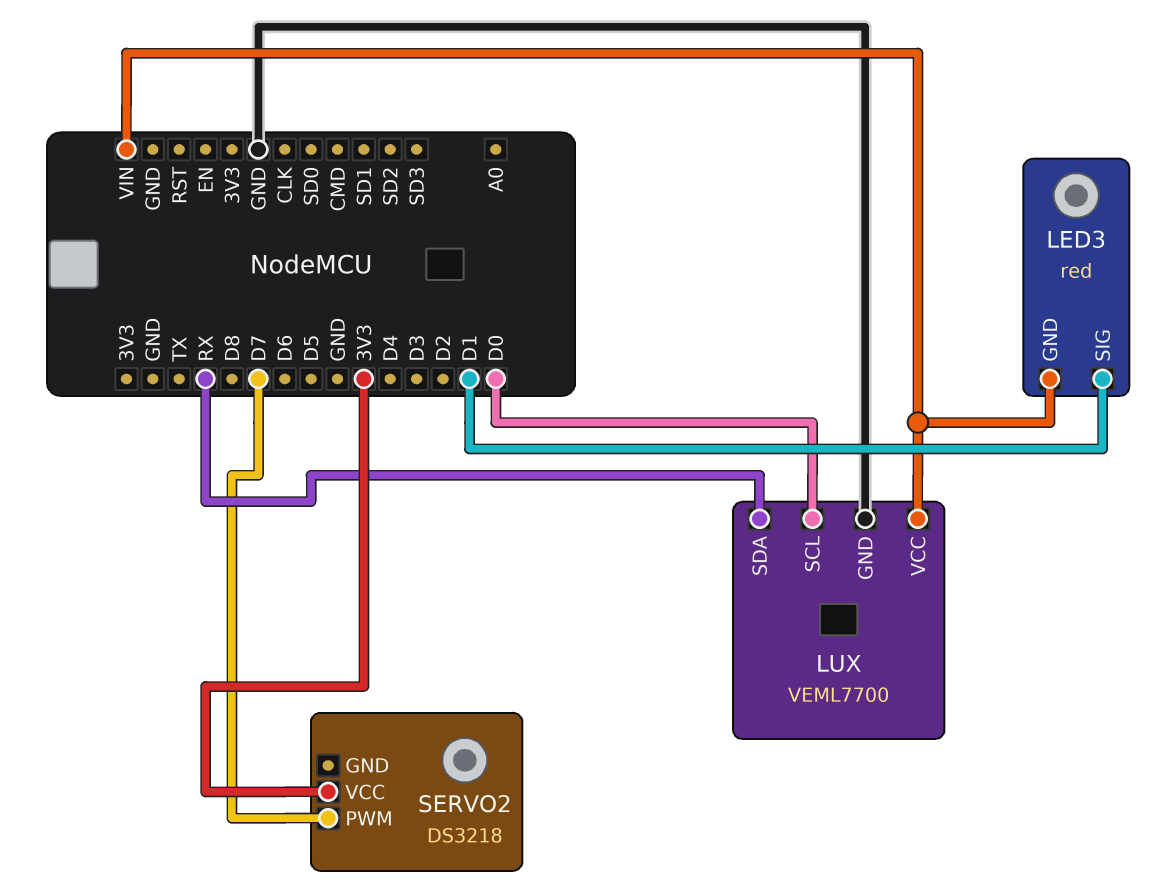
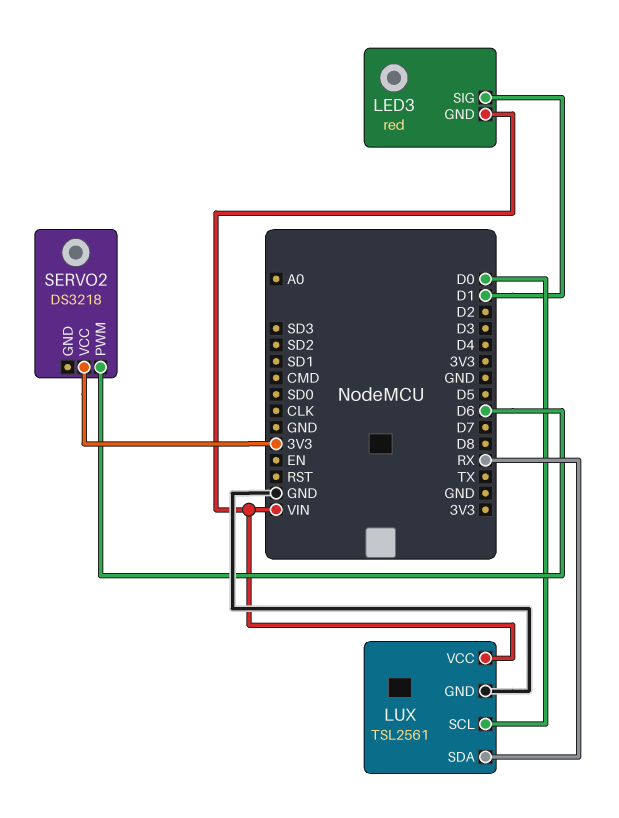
LUX: VEML7700 -> TSL2561
SERVO2 pin PWM: D7 -> D6

